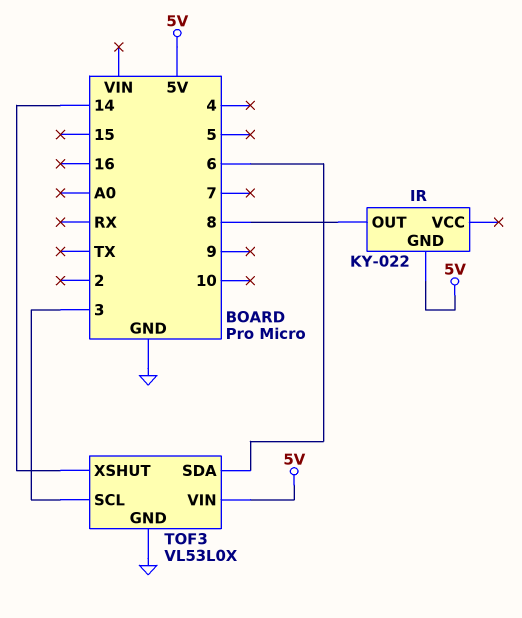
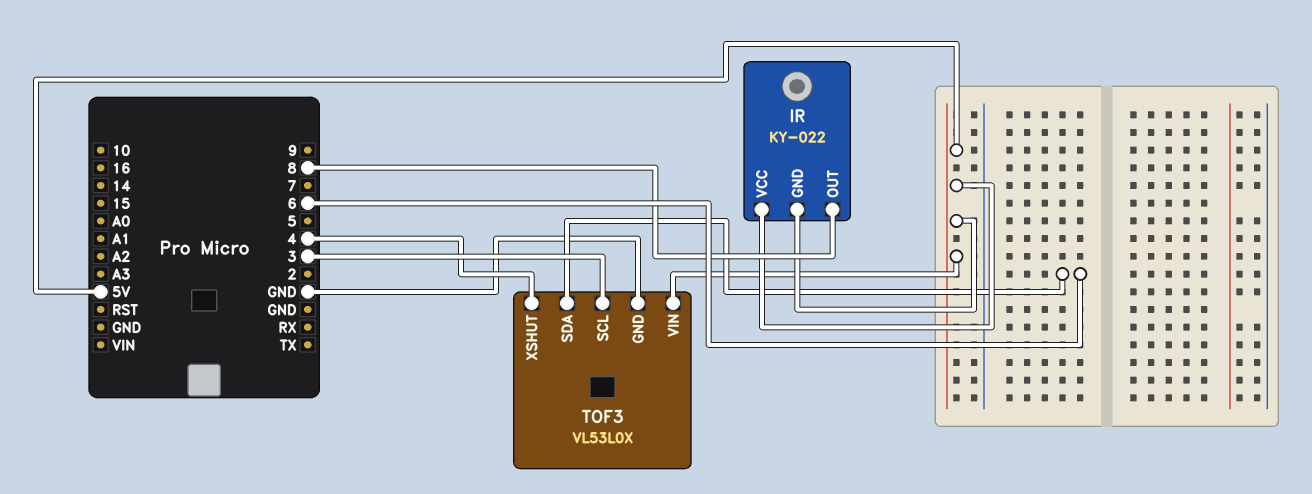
IR pin VCC: none -> 5V
TOF3 pin XSHUT: 14 -> 4

